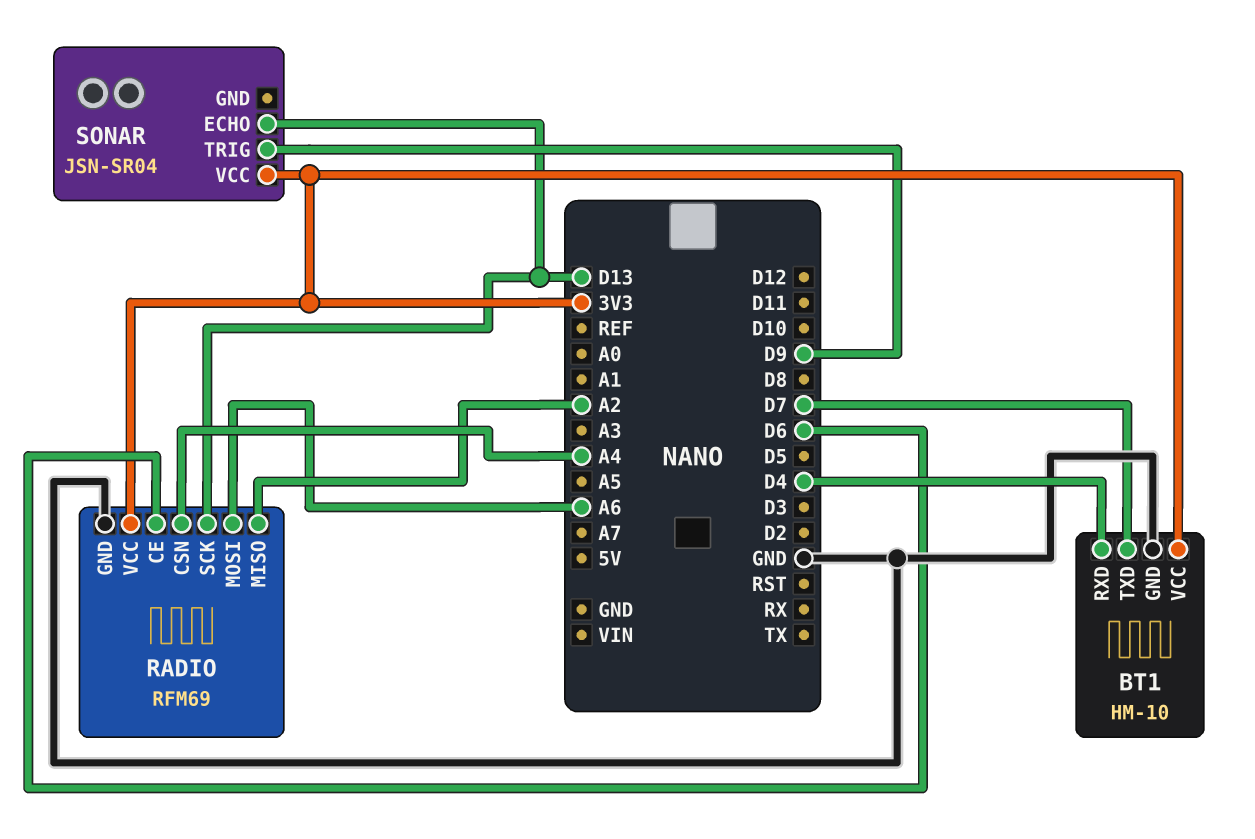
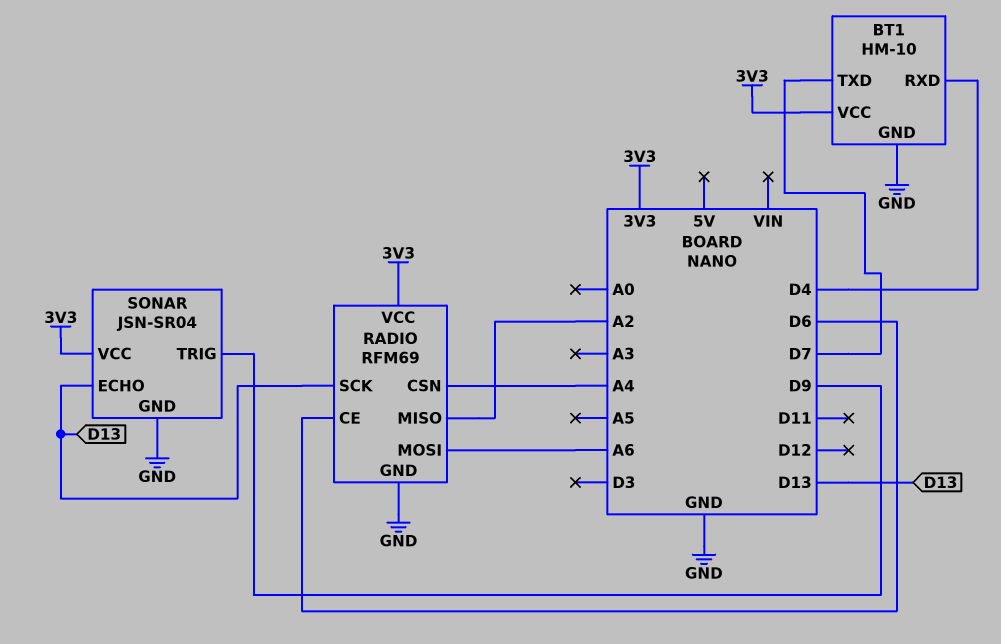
SONAR pin GND: none -> GND

